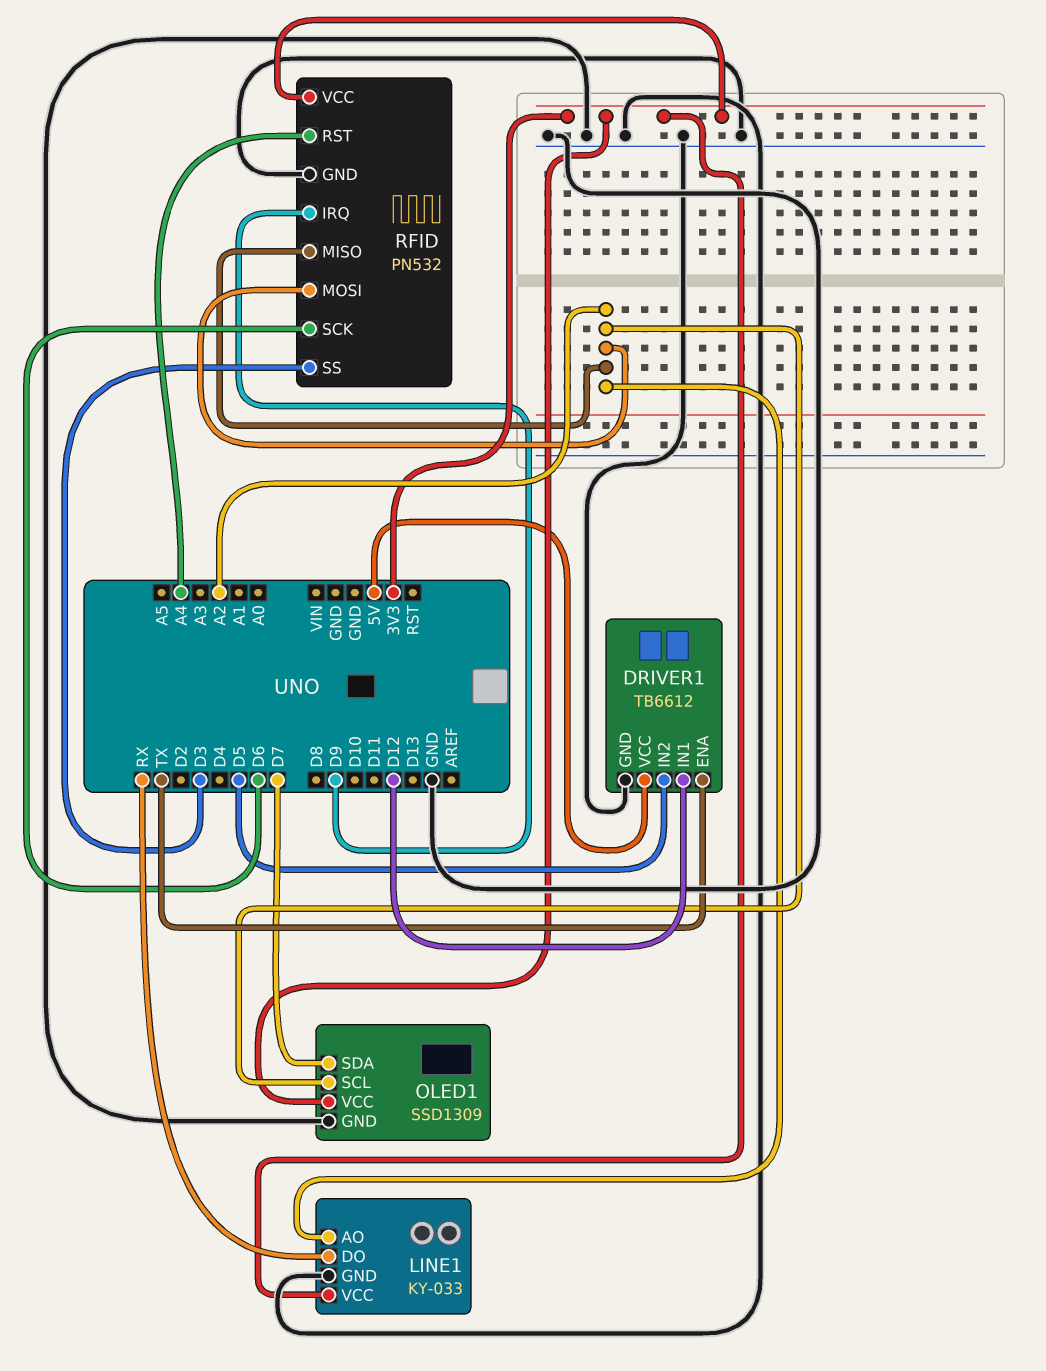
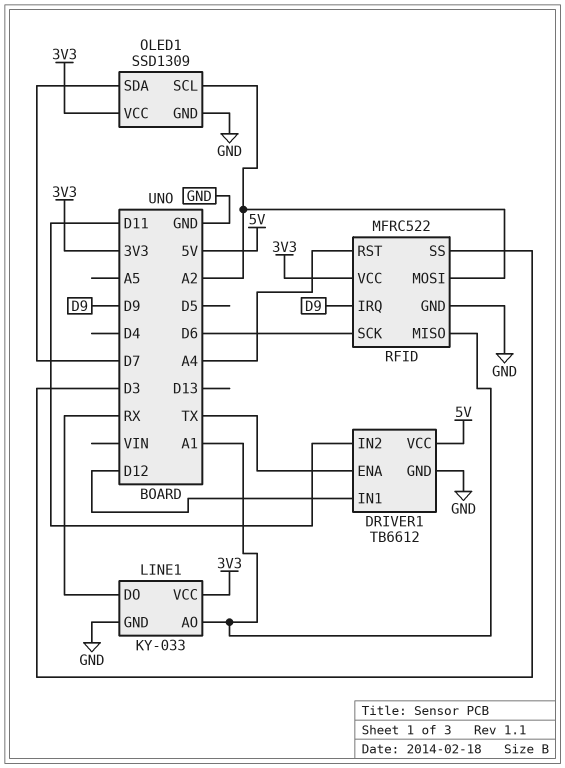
DRIVER1 pin IN2: D5 -> D11
LINE1 pin AO: A2 -> A1
RFID: PN532 -> MFRC522
RFID pin MISO: A2 -> A1

